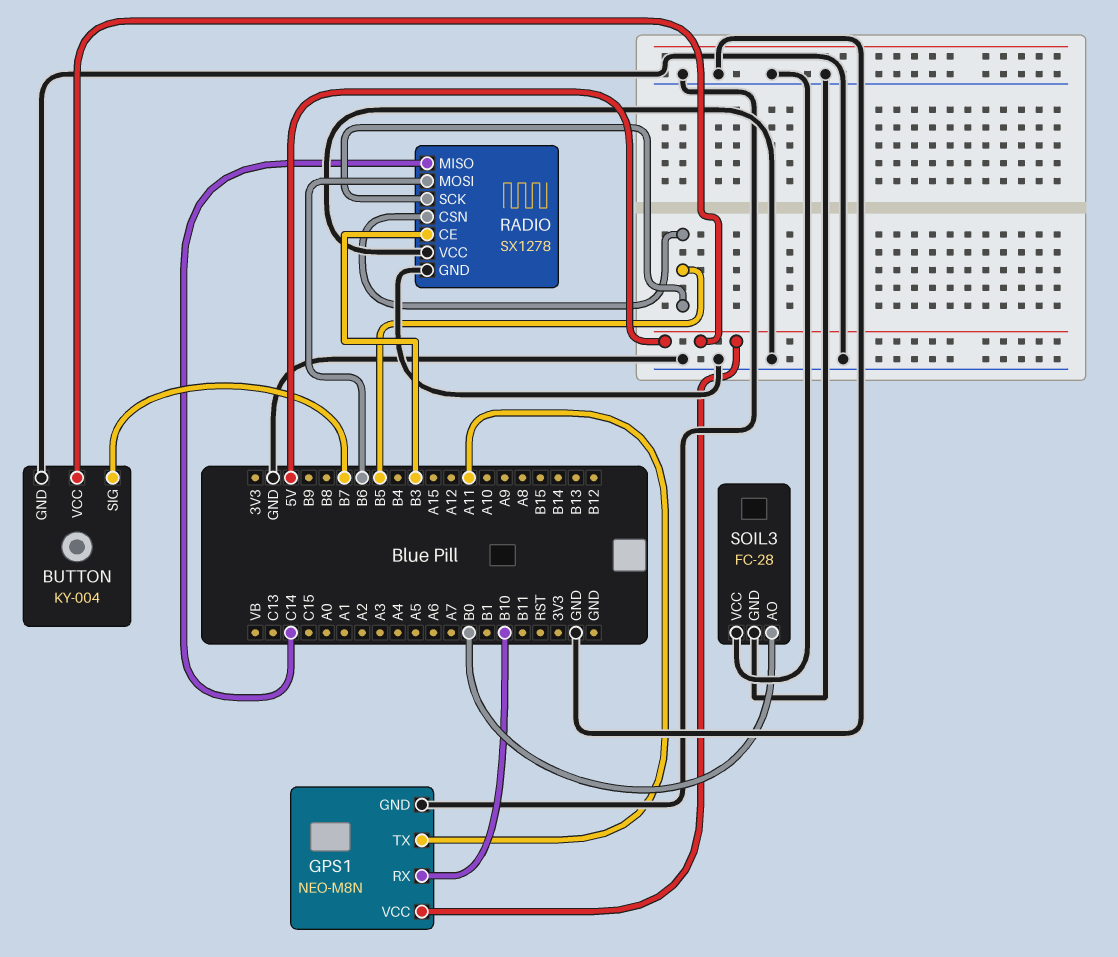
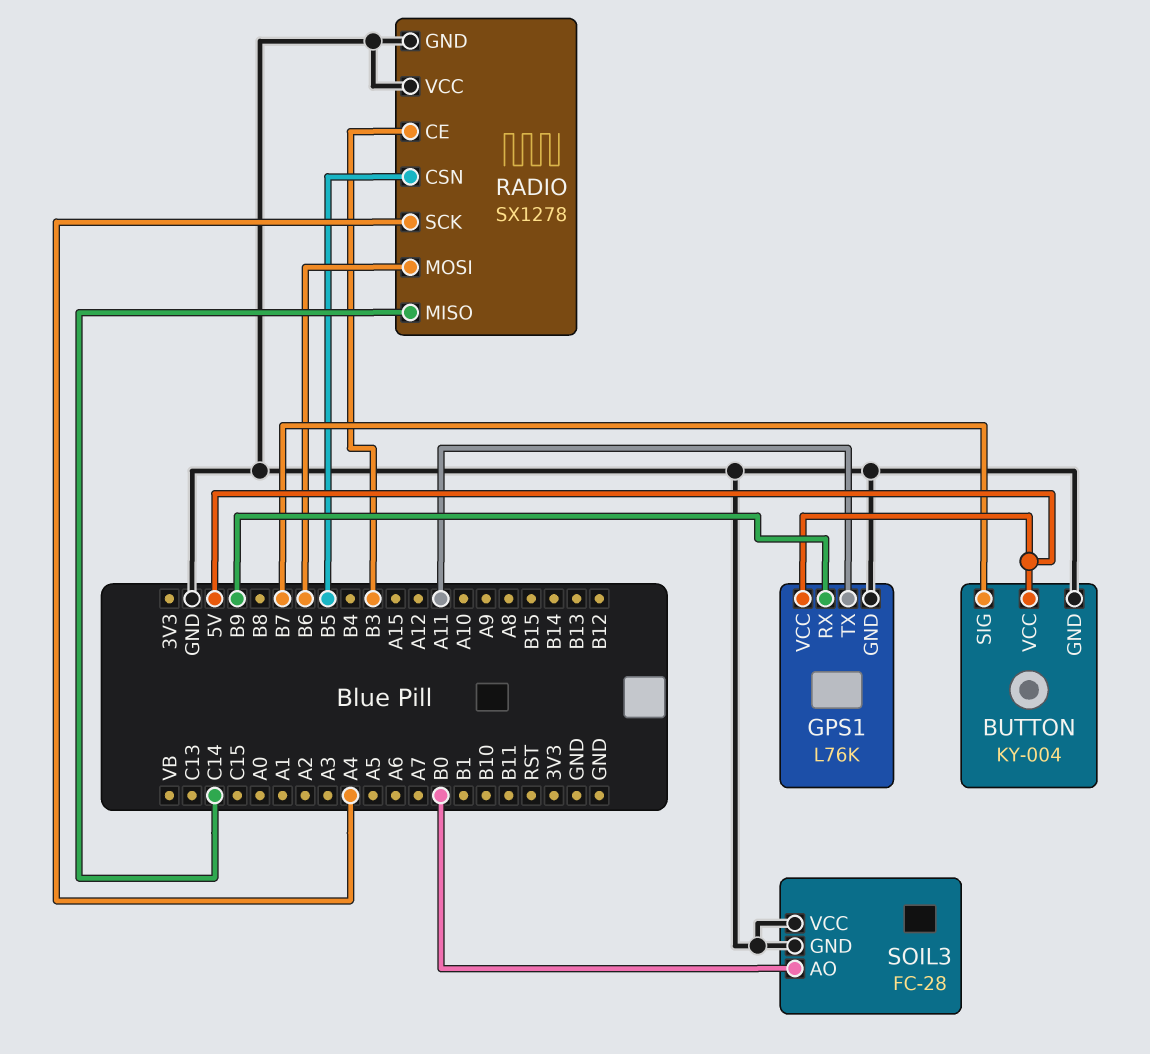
GPS1: NEO-M8N -> L76K
GPS1 pin RX: B10 -> B9
RADIO pin SCK: B5 -> A4

